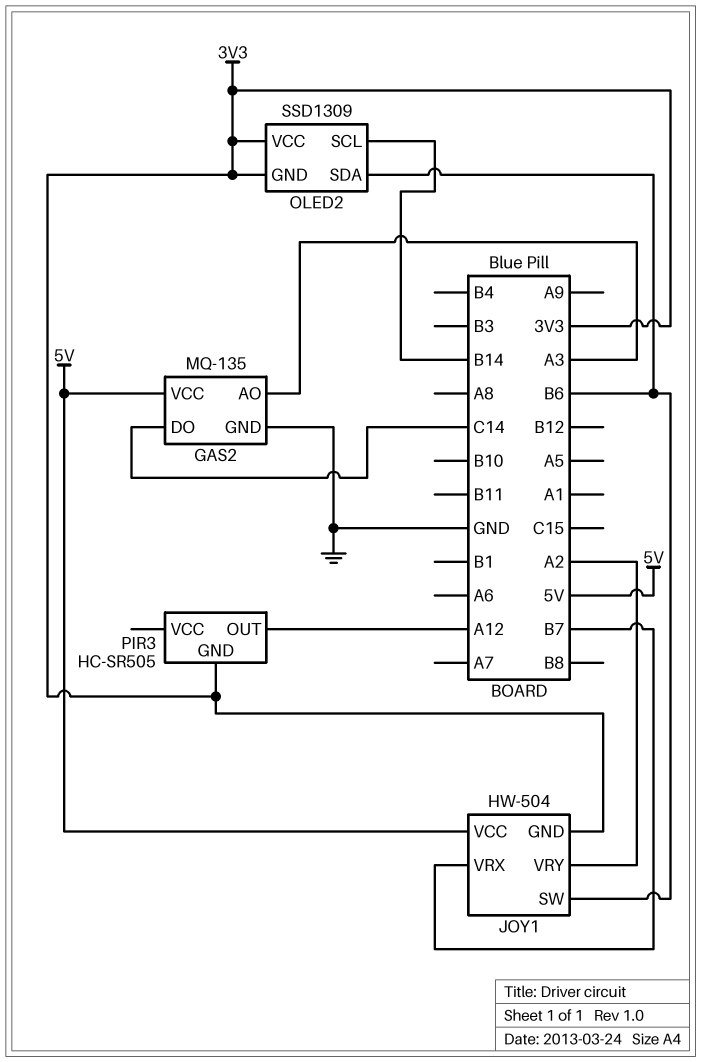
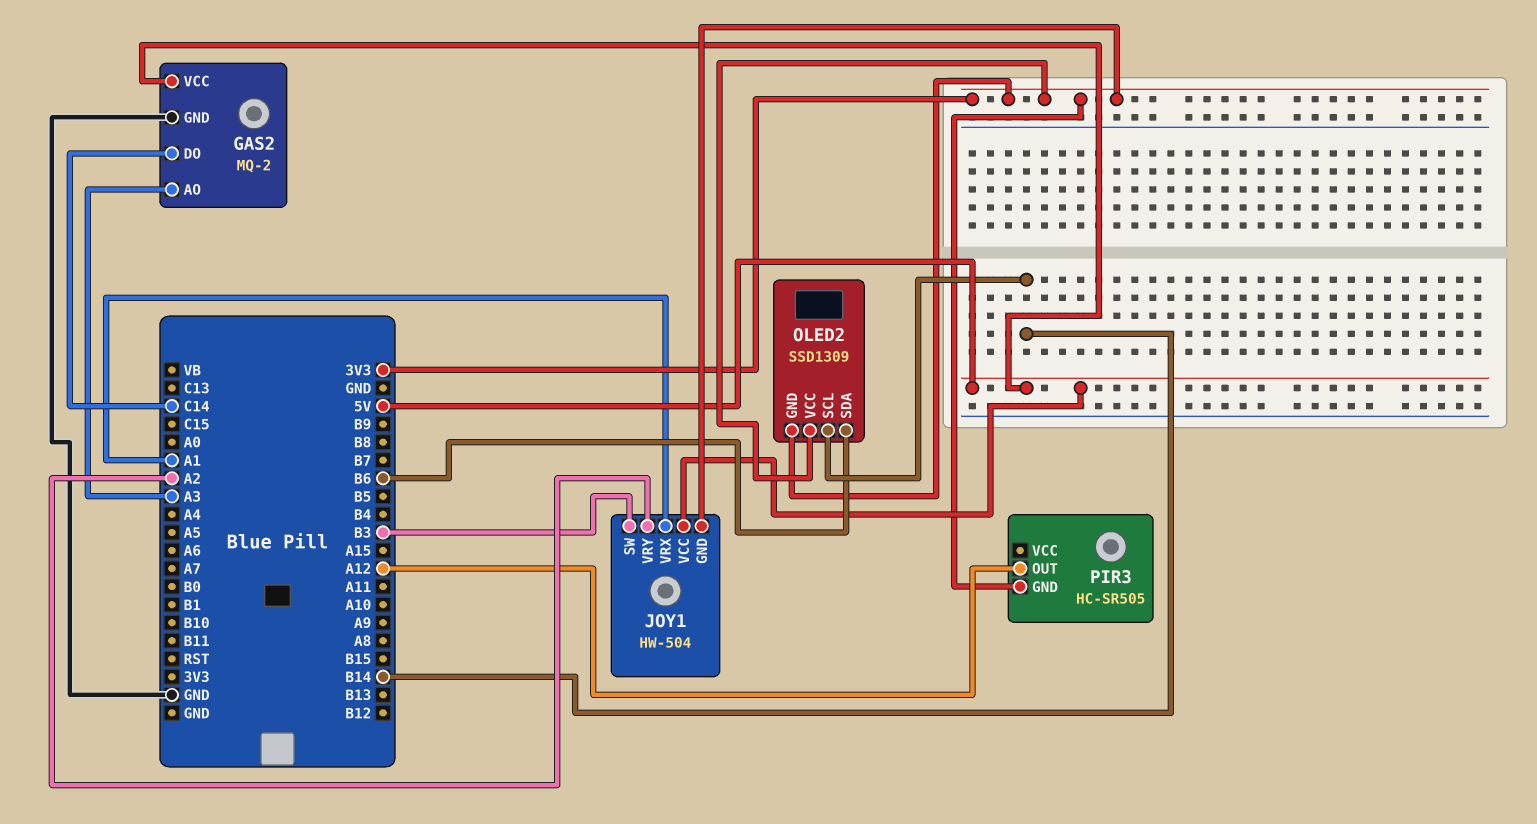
GAS2: MQ-135 -> MQ-2
JOY1 pin SW: B6 -> B3
JOY1 pin VRX: B7 -> A1

